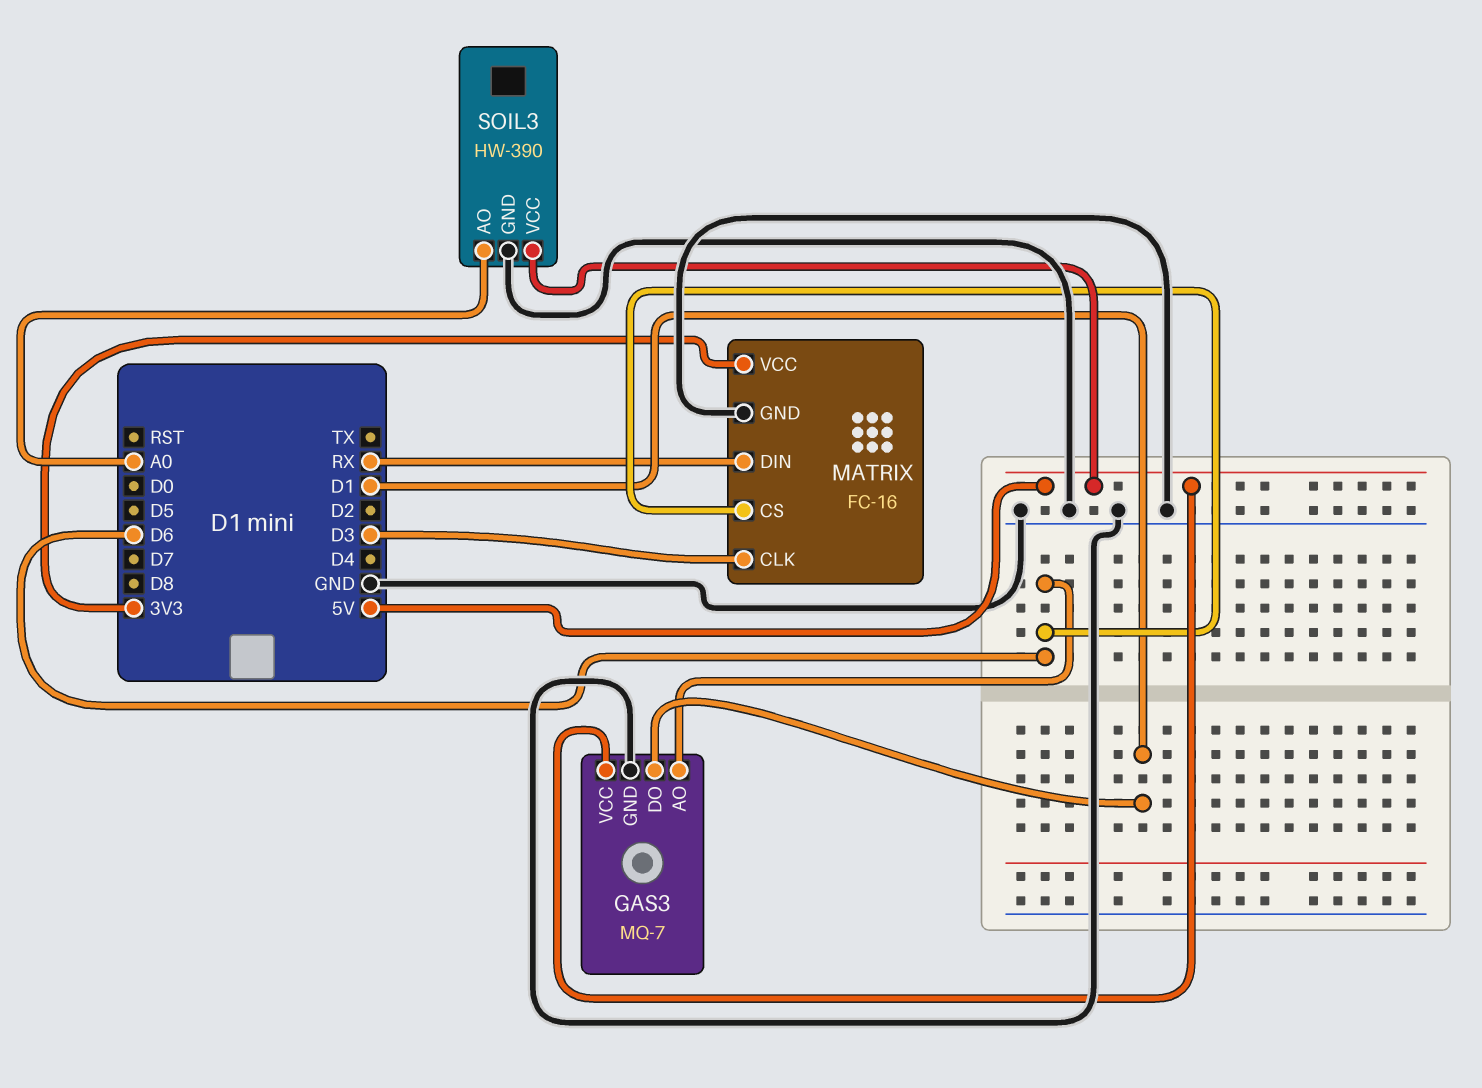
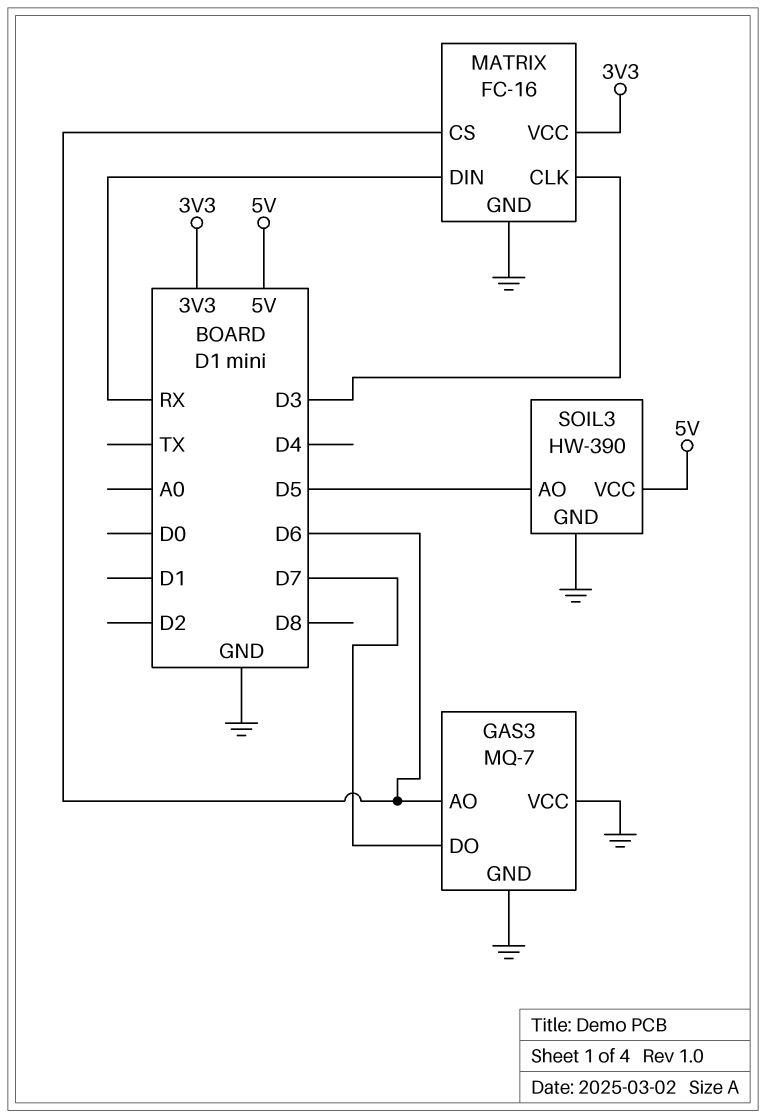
GAS3 pin DO: D1 -> D7
GAS3 pin VCC: 5V -> GND
SOIL3 pin AO: A0 -> D5

